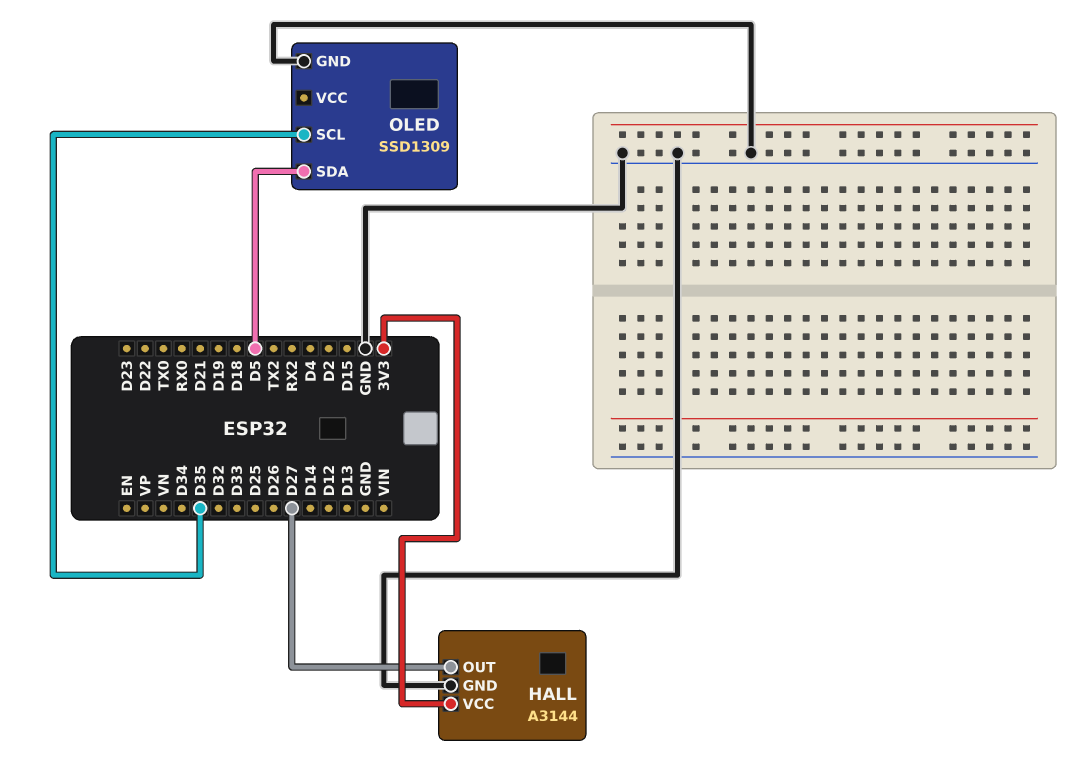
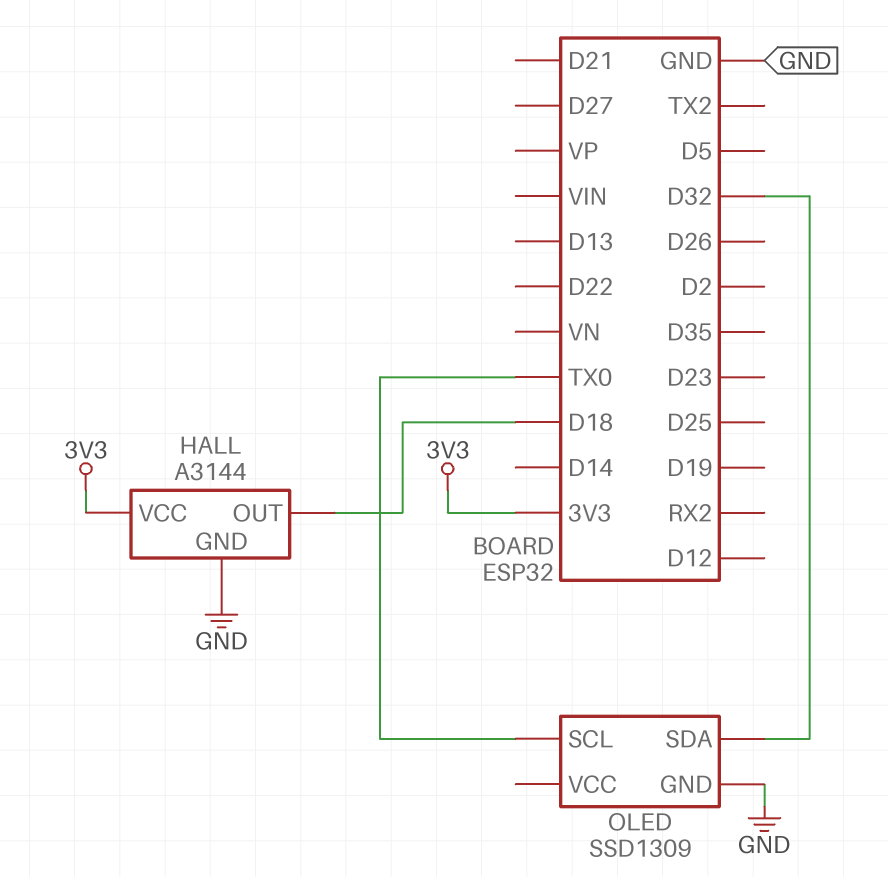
HALL pin OUT: D27 -> D18
OLED pin SCL: D35 -> TX0
OLED pin SDA: D5 -> D32

